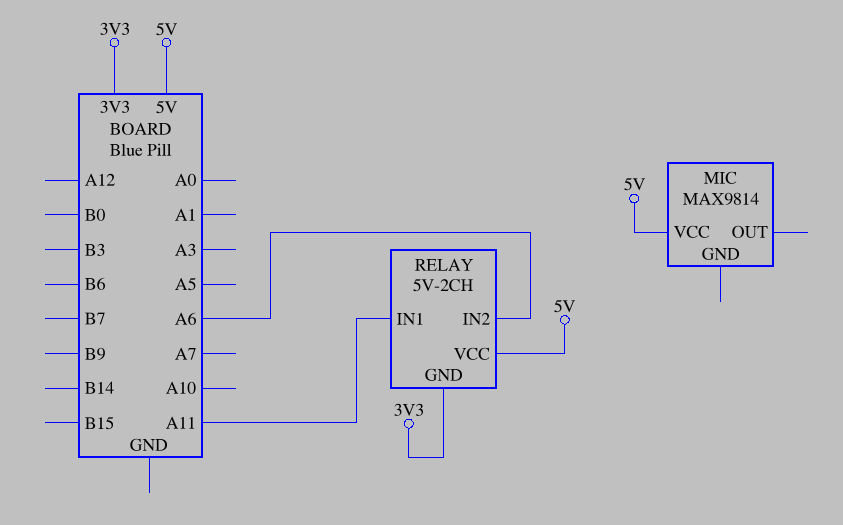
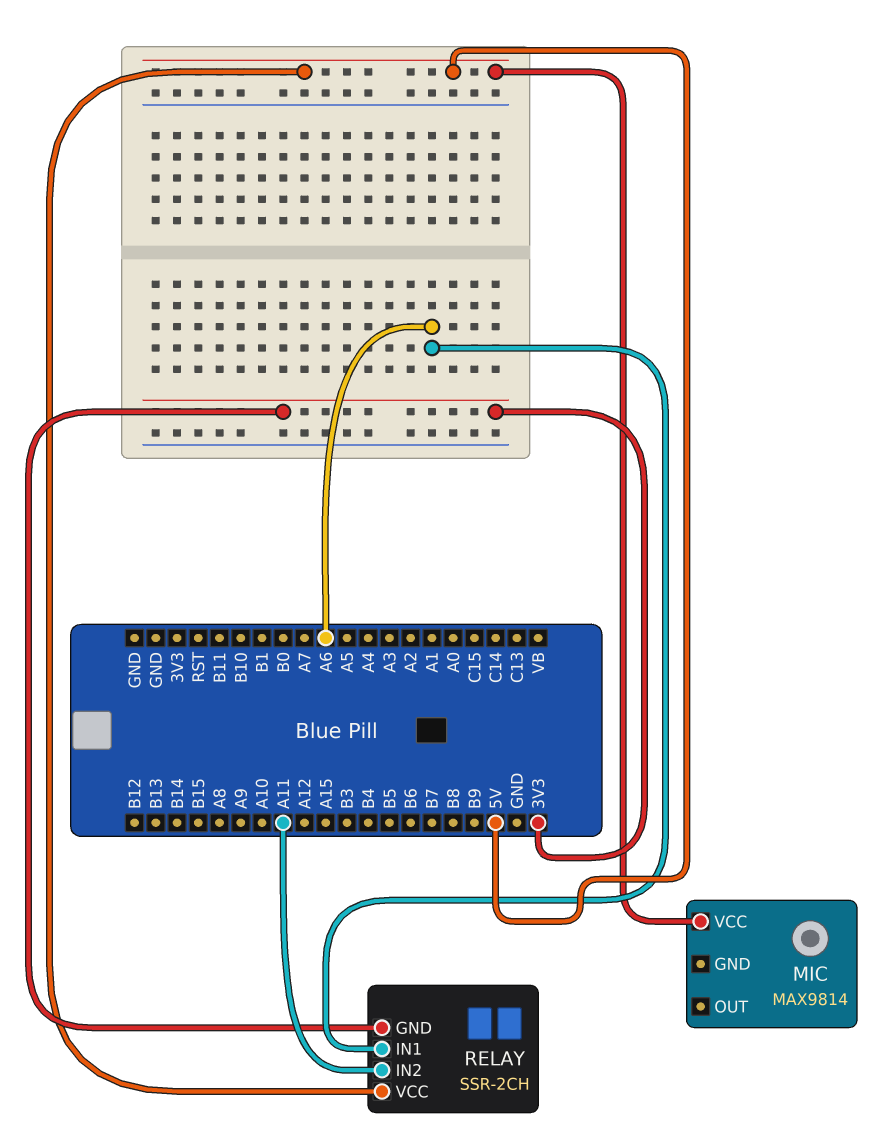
RELAY: 5V-2CH -> SSR-2CH
RELAY pin IN1: A11 -> A6
RELAY pin IN2: A6 -> A11

